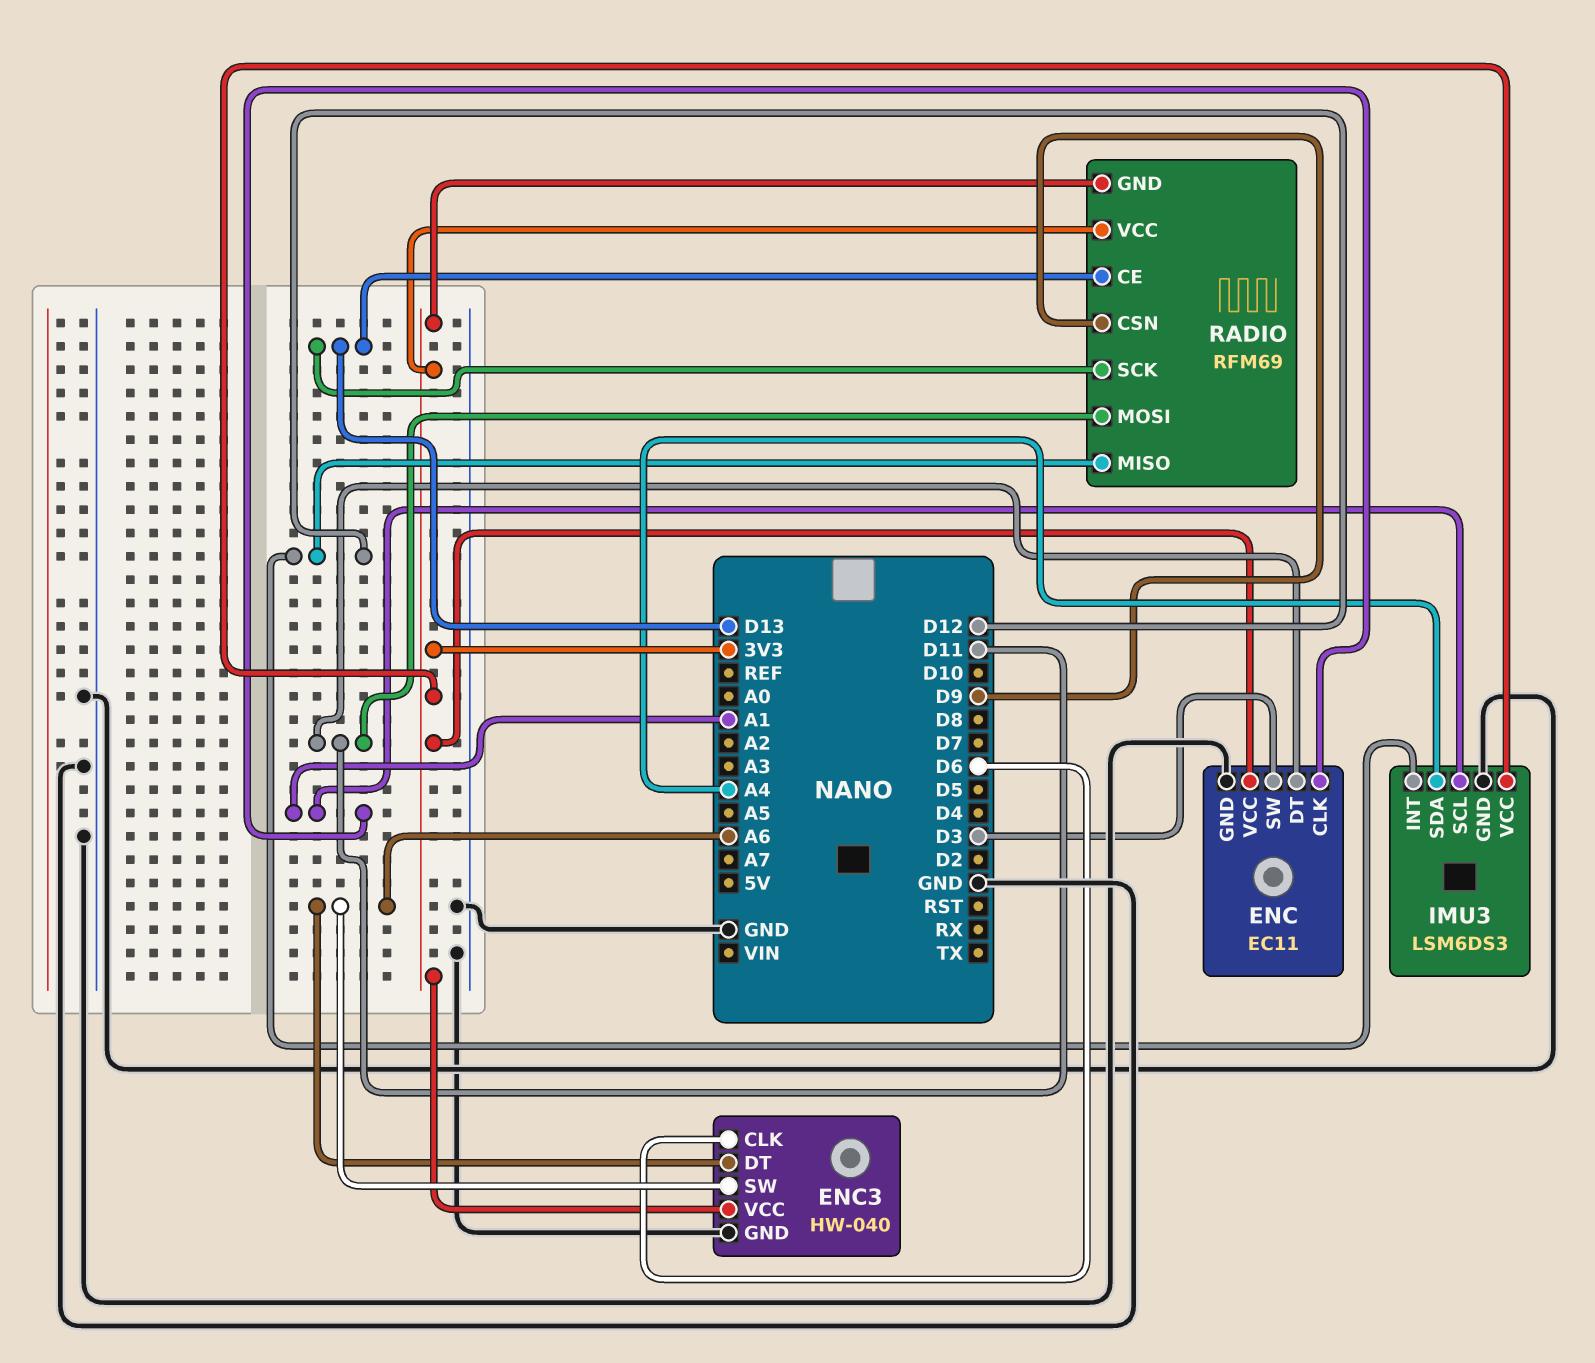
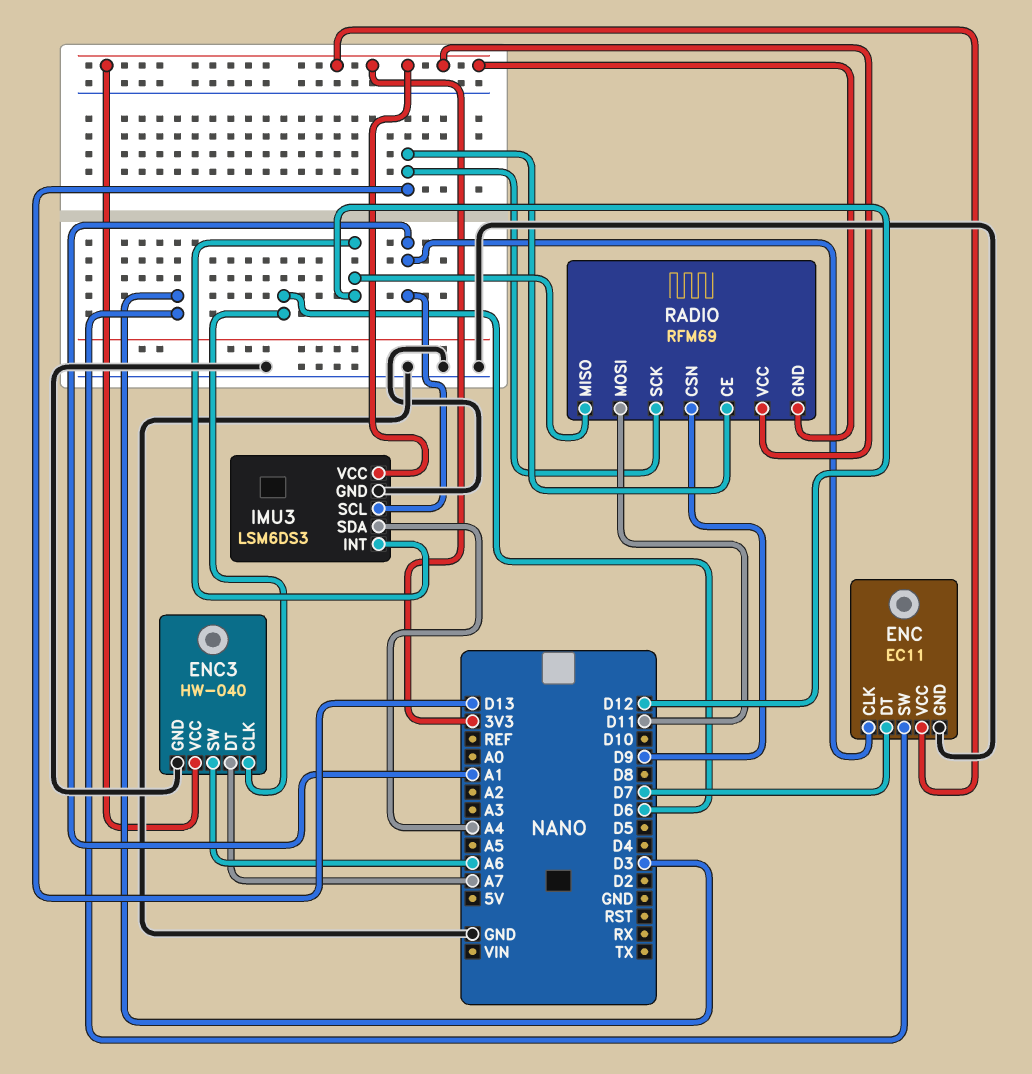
ENC pin DT: D11 -> D7
ENC3 pin DT: A6 -> A7

